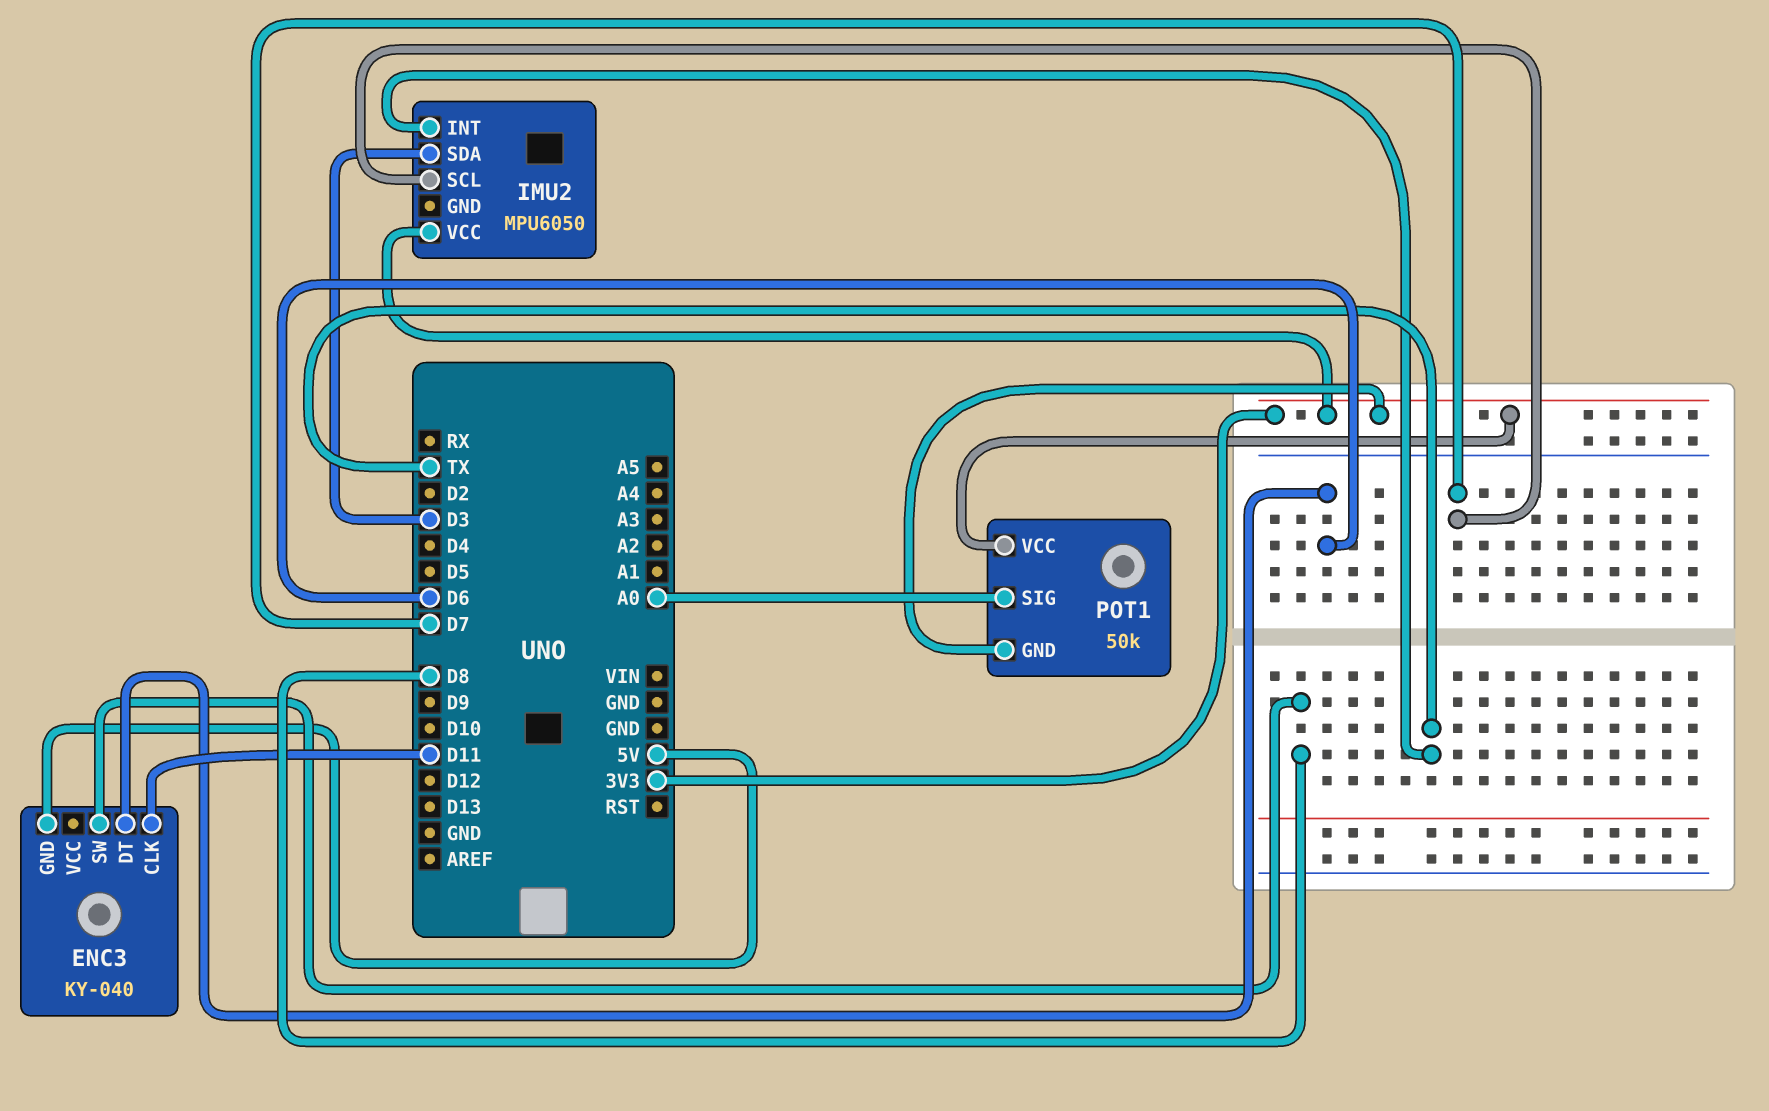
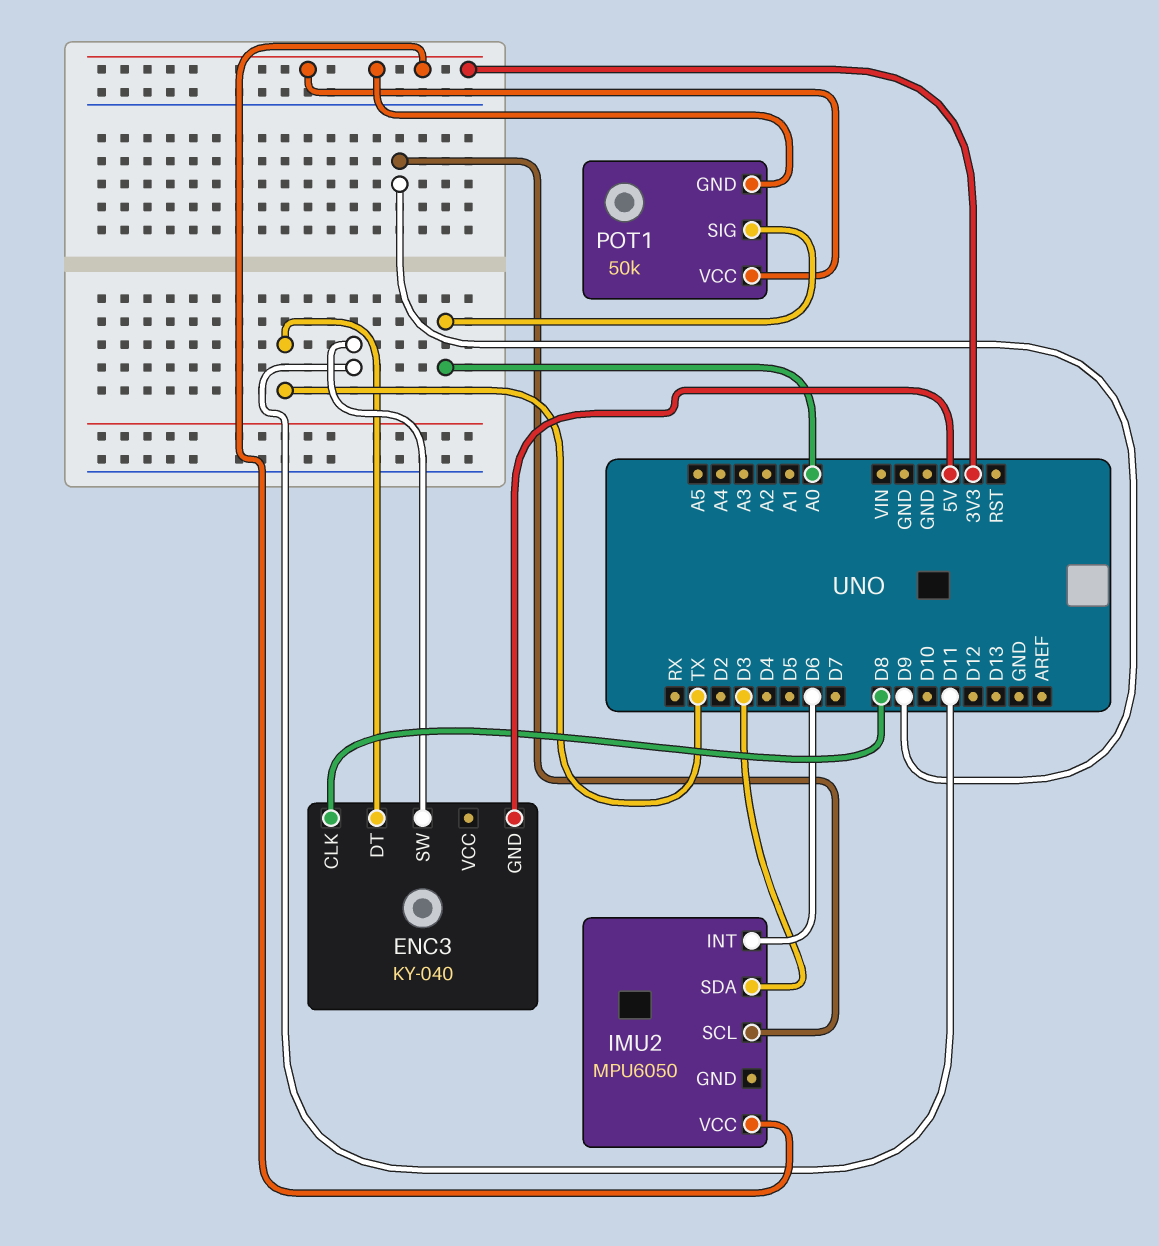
ENC3 pin CLK: D11 -> D8
ENC3 pin DT: D6 -> TX
ENC3 pin SW: D8 -> D11
IMU2 pin INT: TX -> D6
IMU2 pin SCL: D7 -> D9

